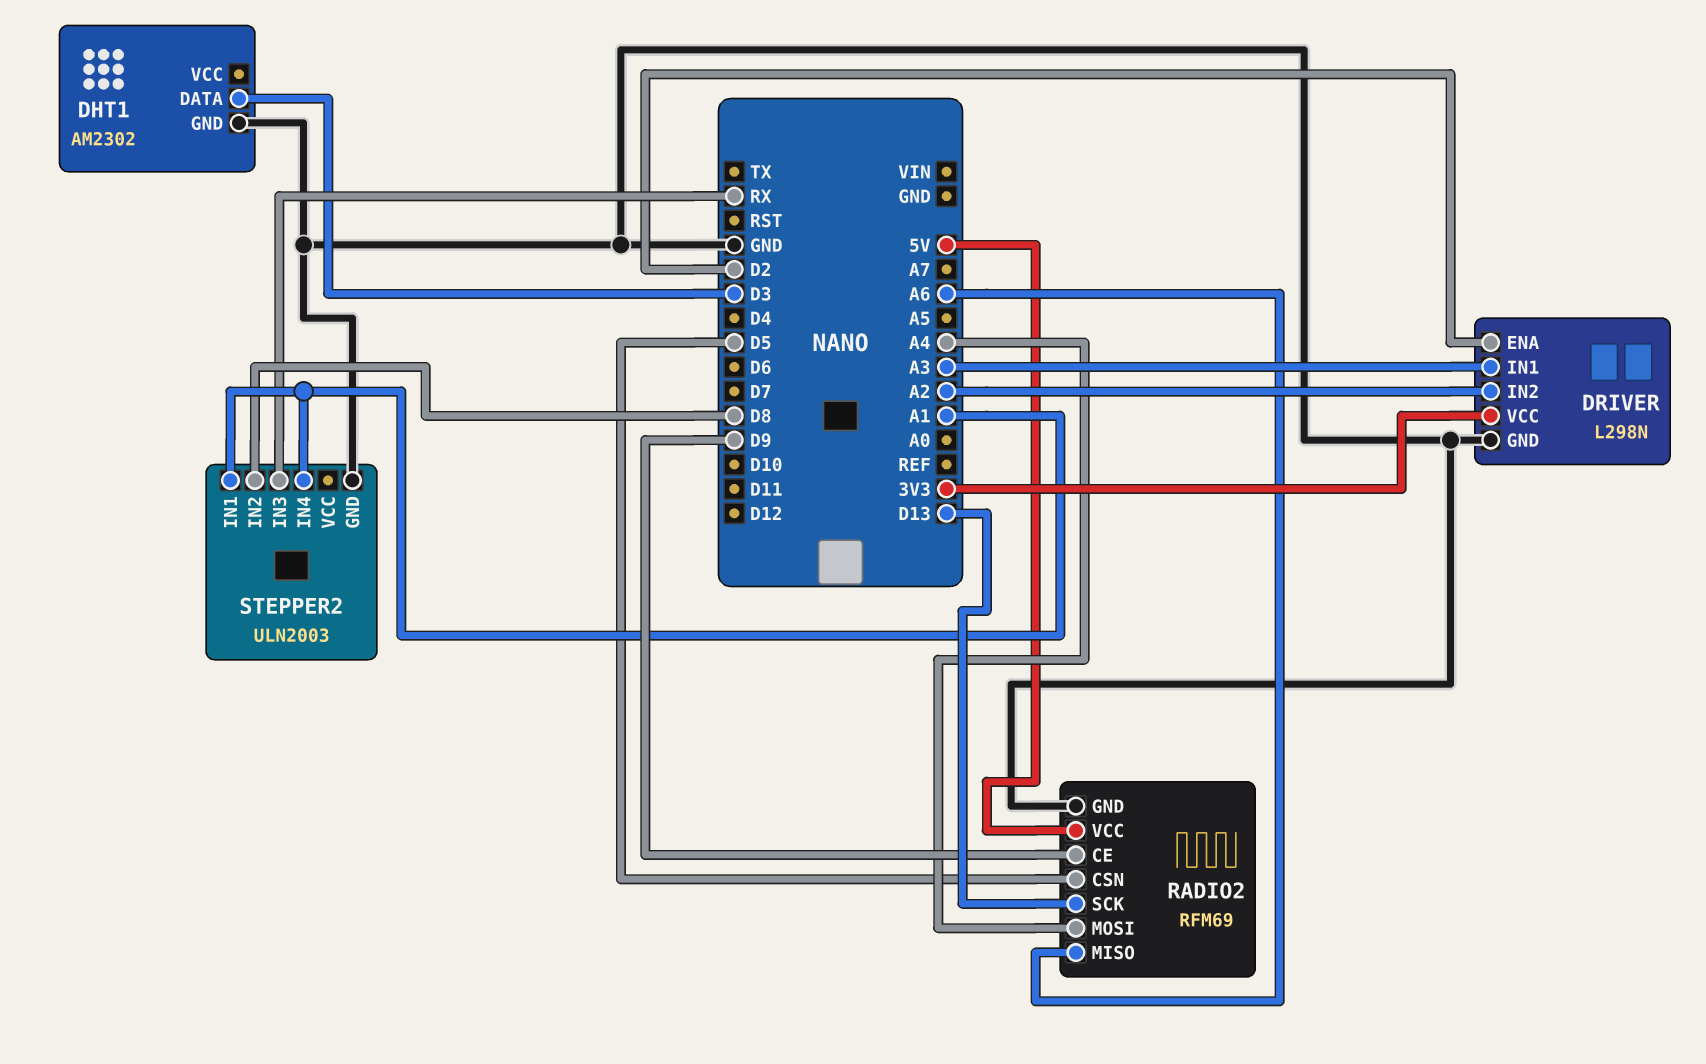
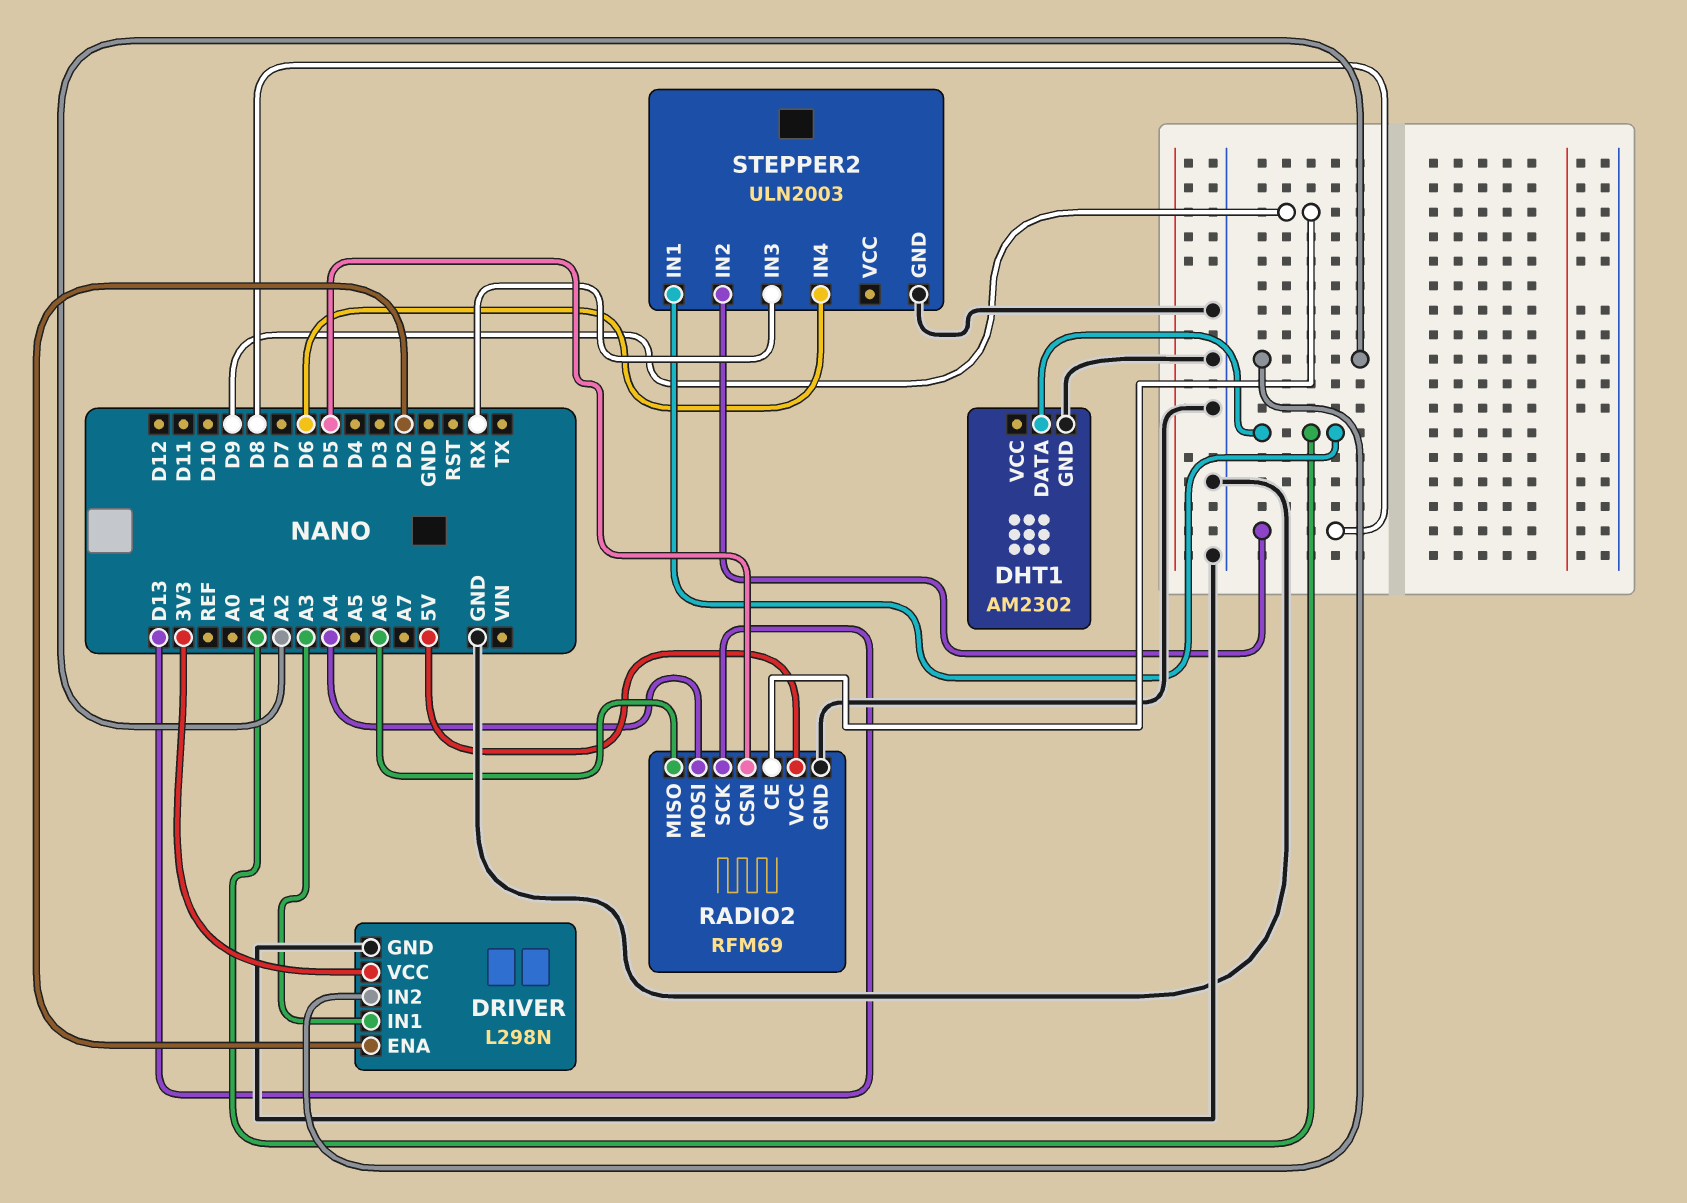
DHT1 pin DATA: D3 -> A1
STEPPER2 pin IN4: A1 -> D6

